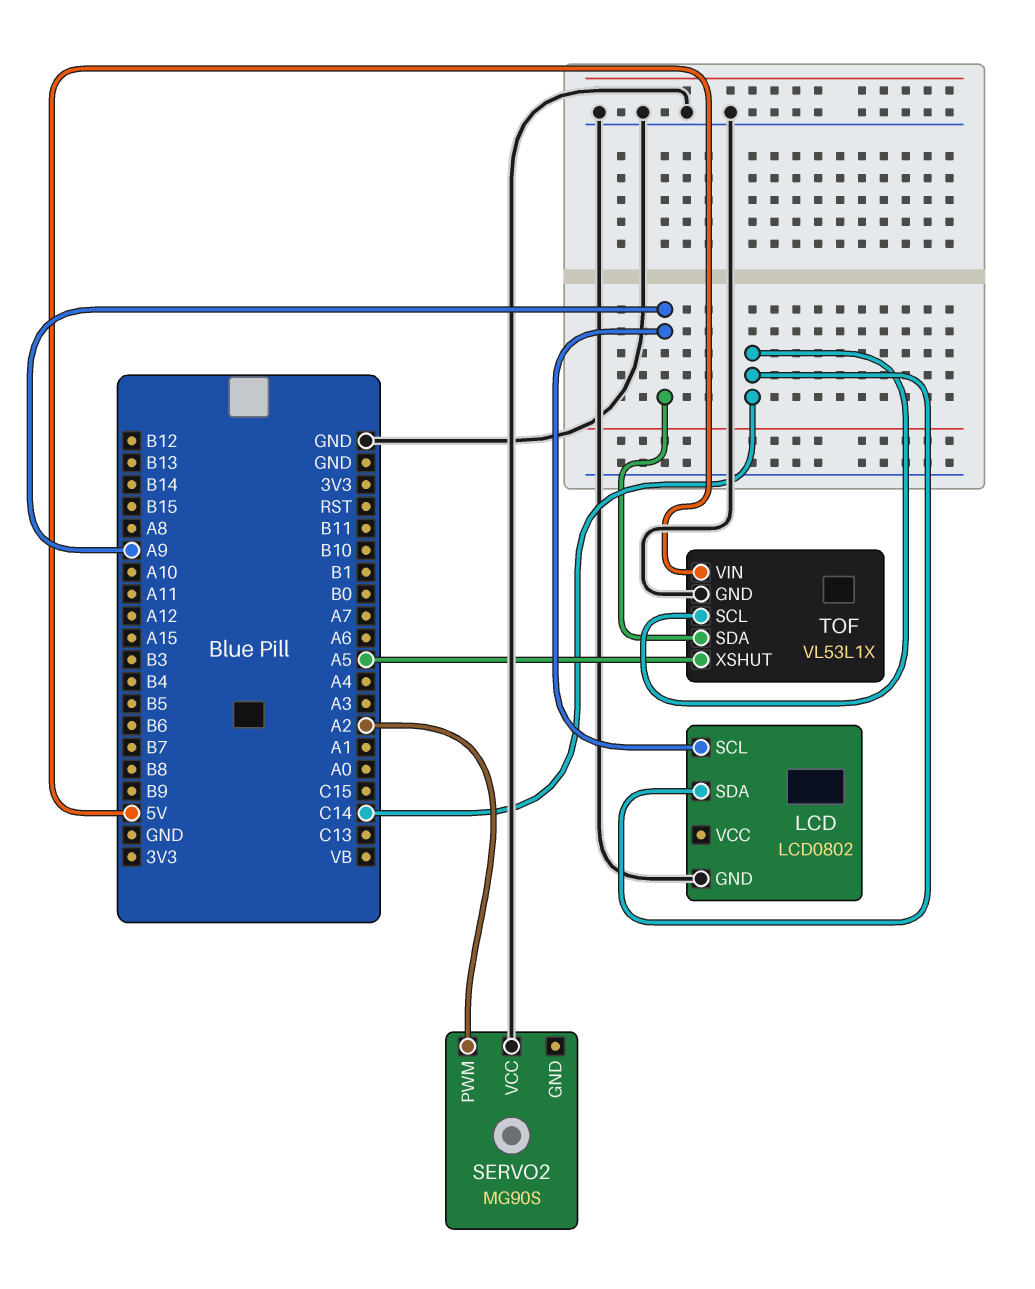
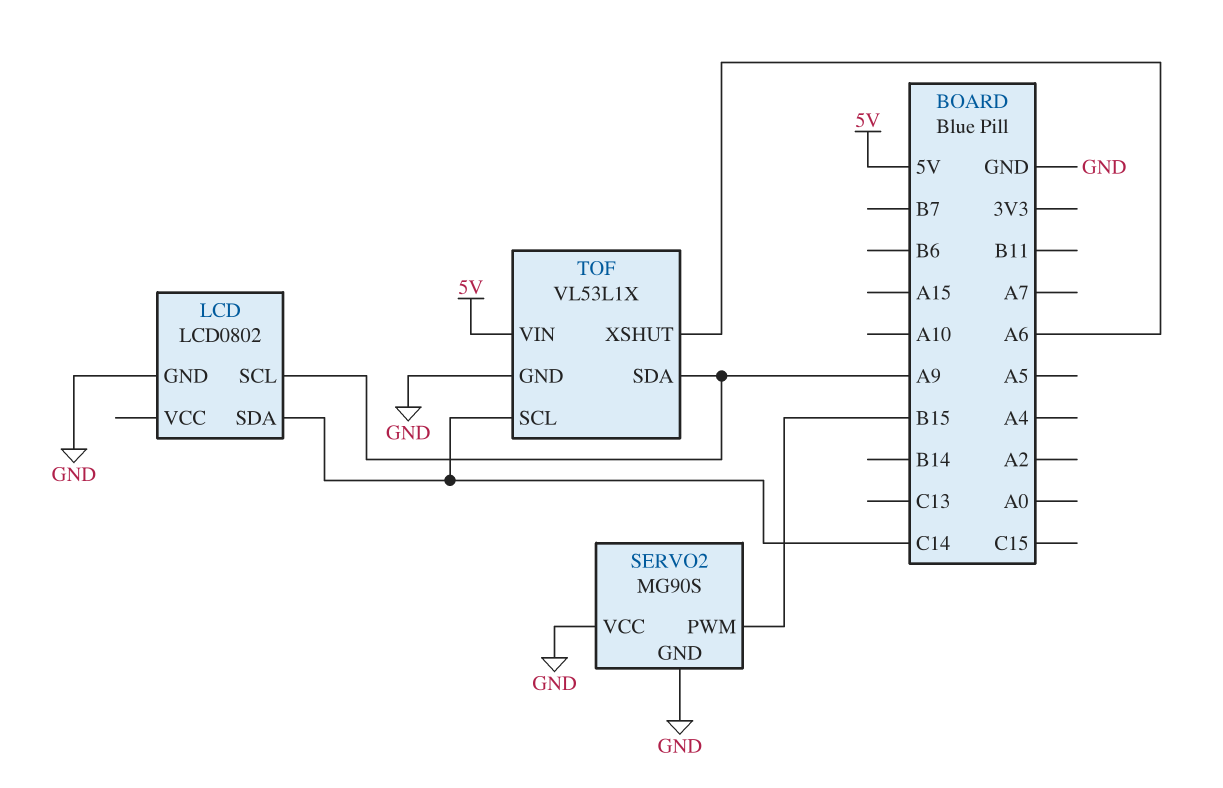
SERVO2 pin GND: none -> GND
SERVO2 pin PWM: A2 -> B15
TOF pin XSHUT: A5 -> A6

